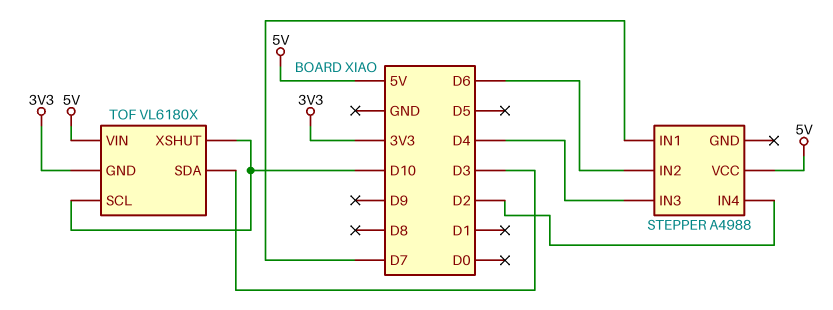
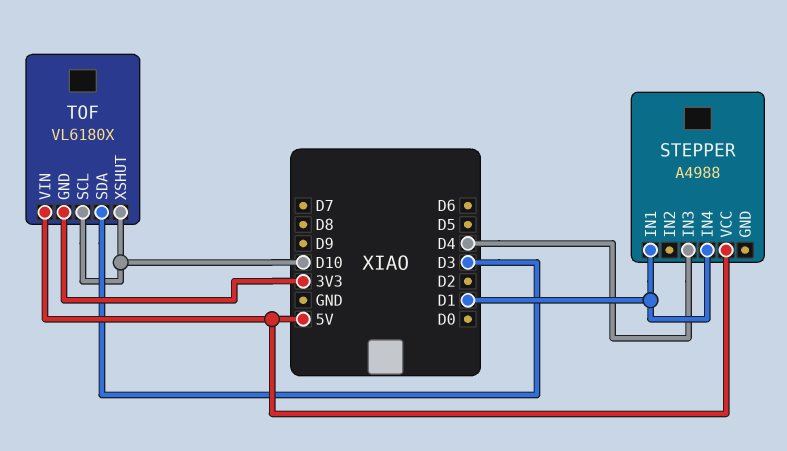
STEPPER pin IN1: D7 -> D1
STEPPER pin IN2: D6 -> none
STEPPER pin IN4: D2 -> D1

